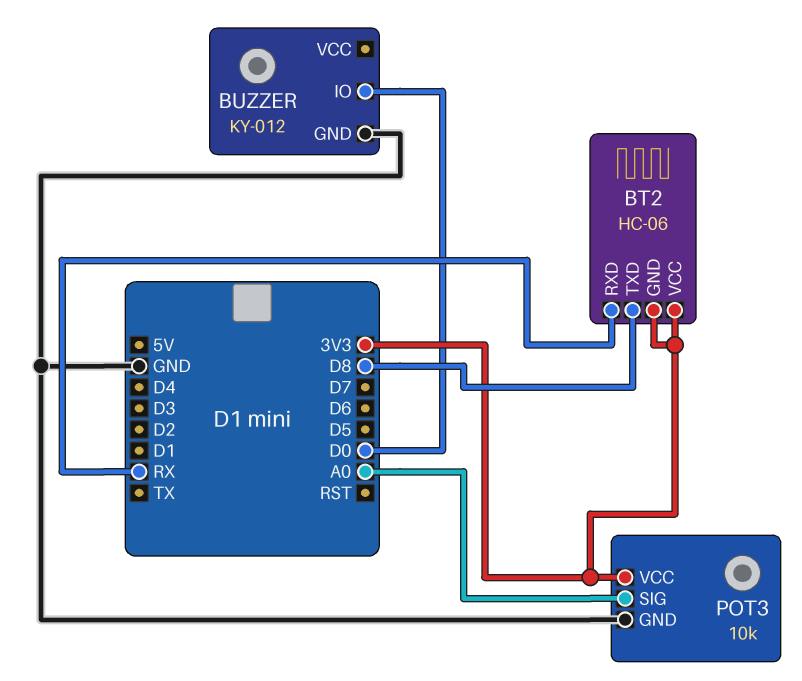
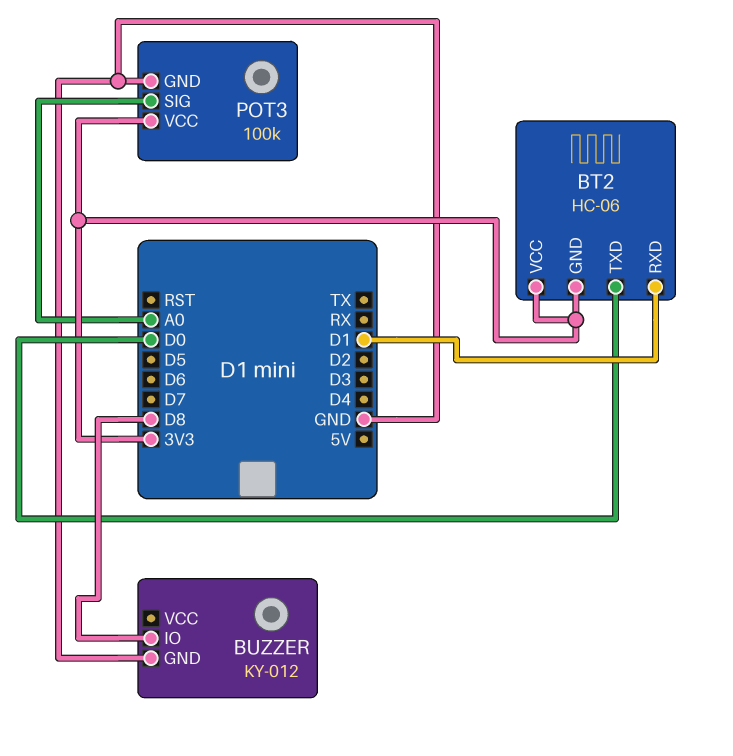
BT2 pin RXD: RX -> D1
BT2 pin TXD: D8 -> D0
BUZZER pin IO: D0 -> D8
POT3: 10k -> 100k

